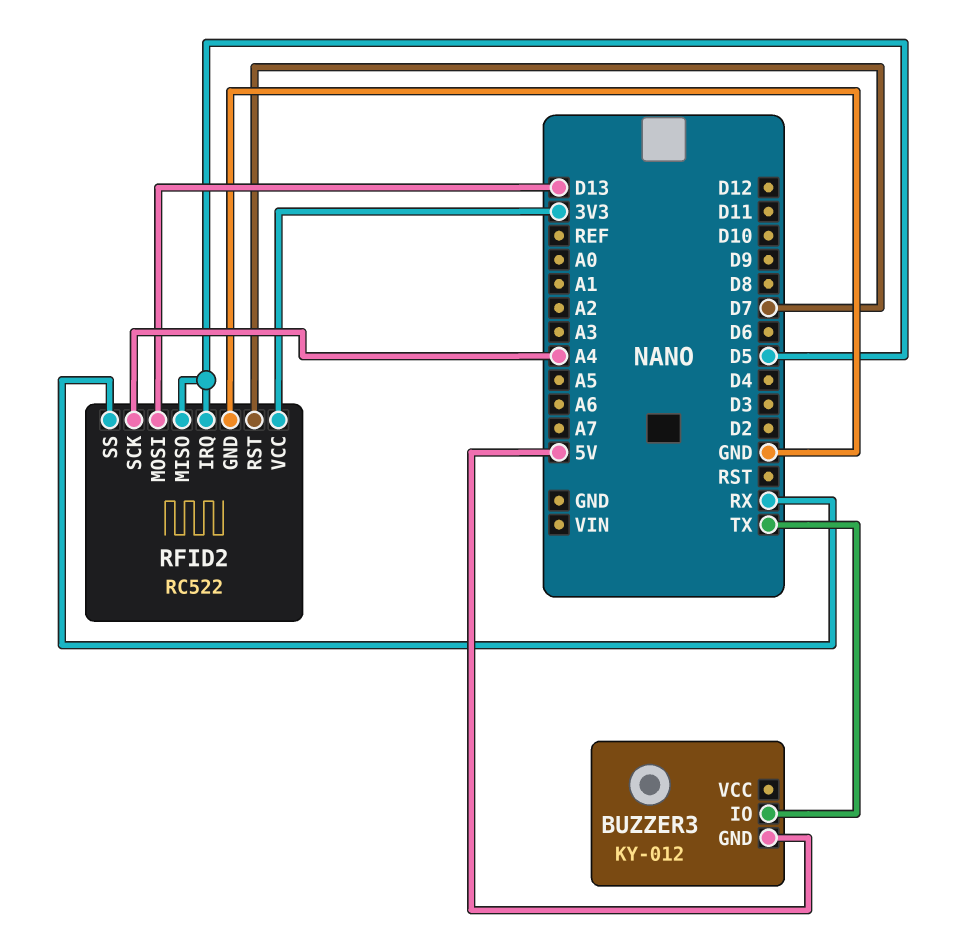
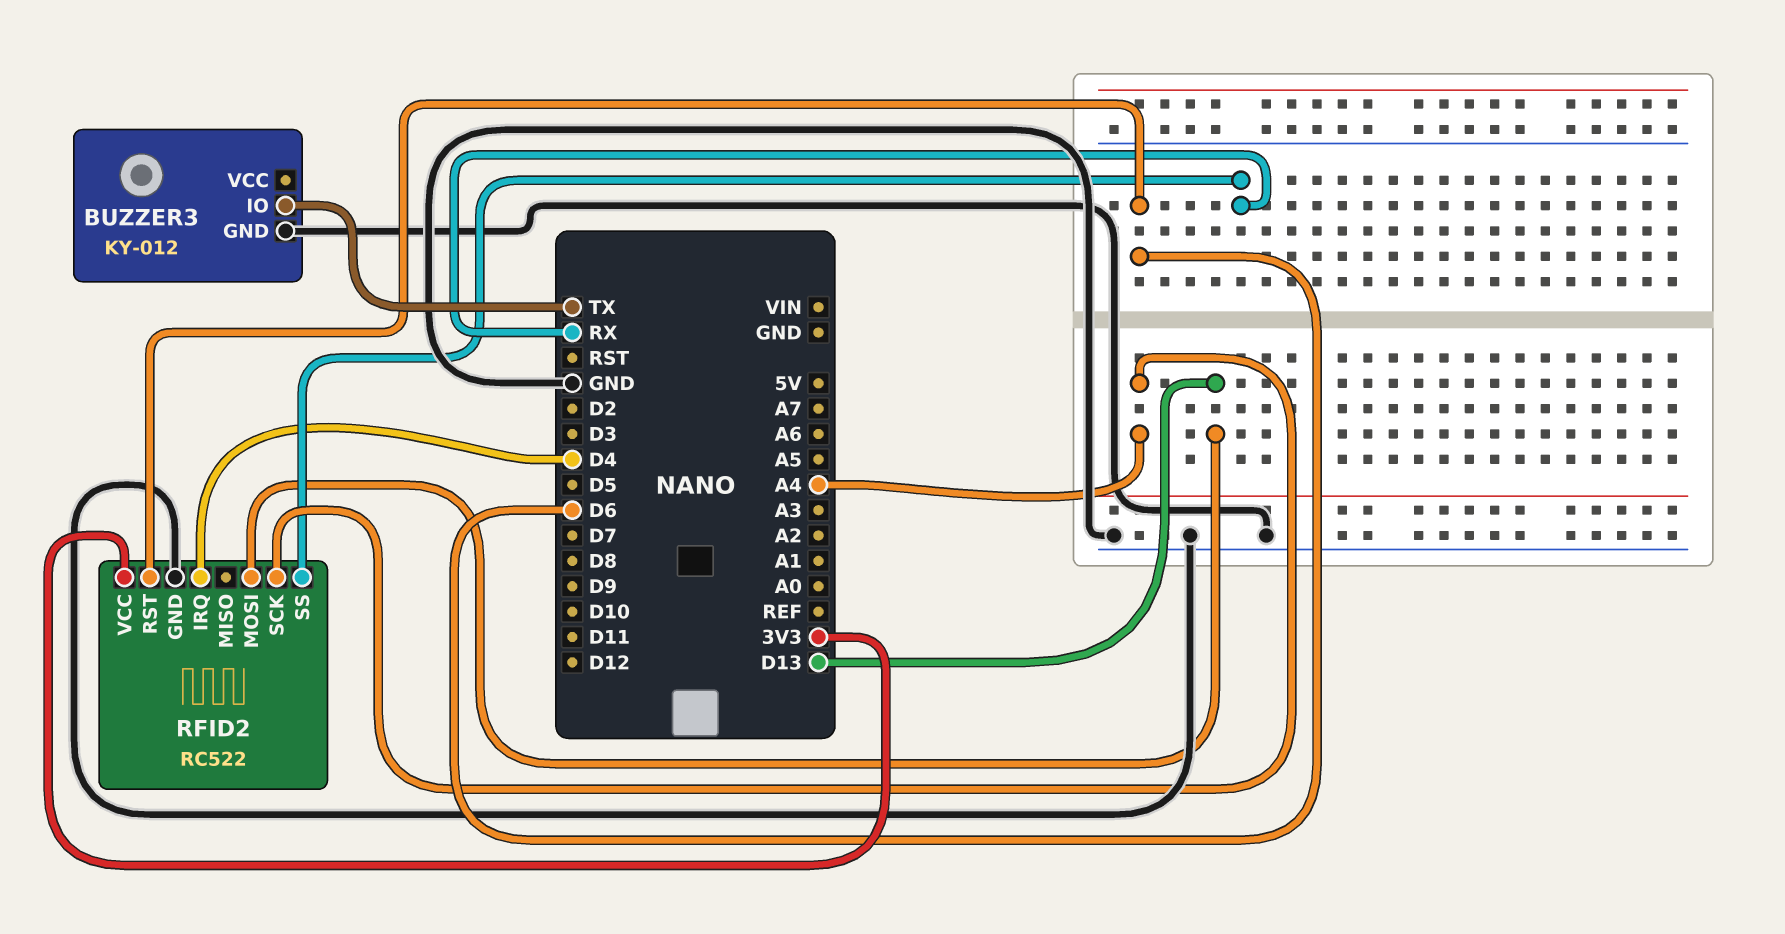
BUZZER3 pin GND: 5V -> GND
RFID2 pin IRQ: D5 -> D4
RFID2 pin MISO: D5 -> none
RFID2 pin RST: D7 -> D6

